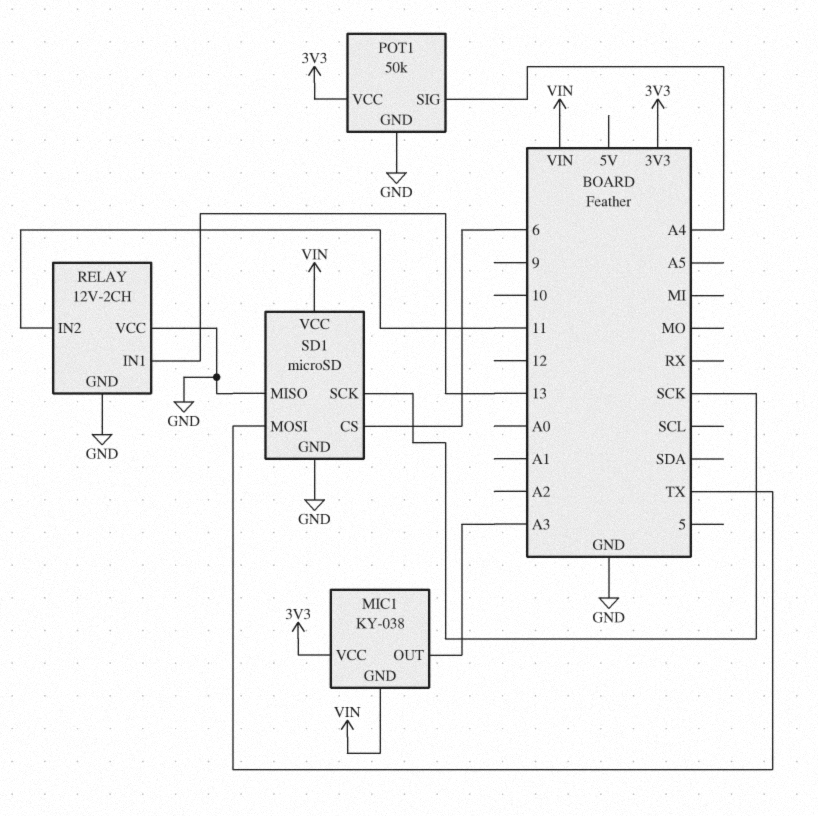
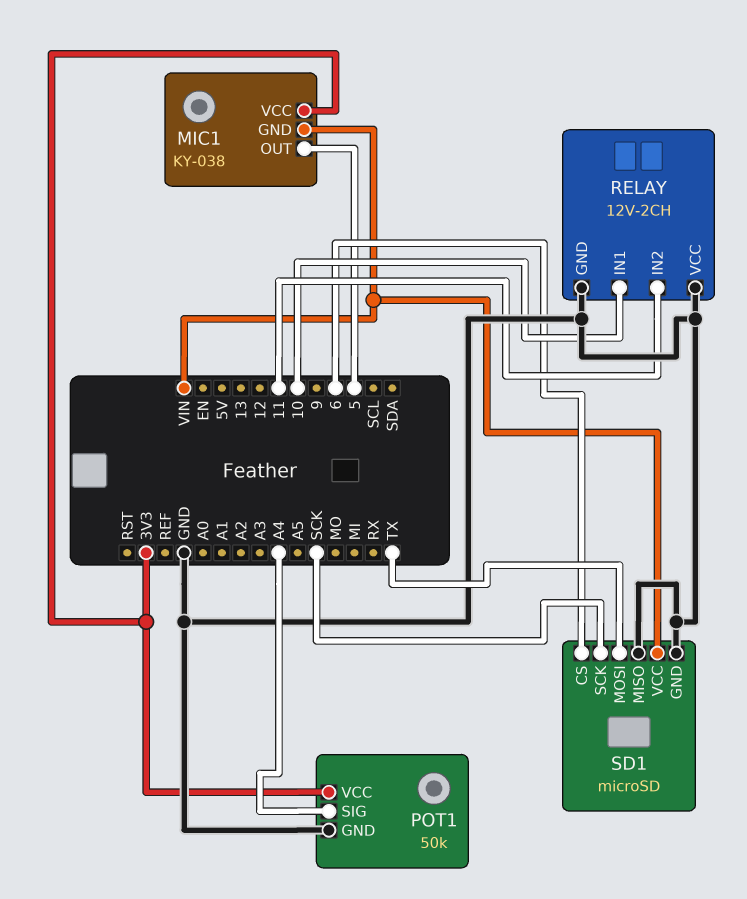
MIC1 pin OUT: A3 -> 5
RELAY pin IN1: 13 -> 10

